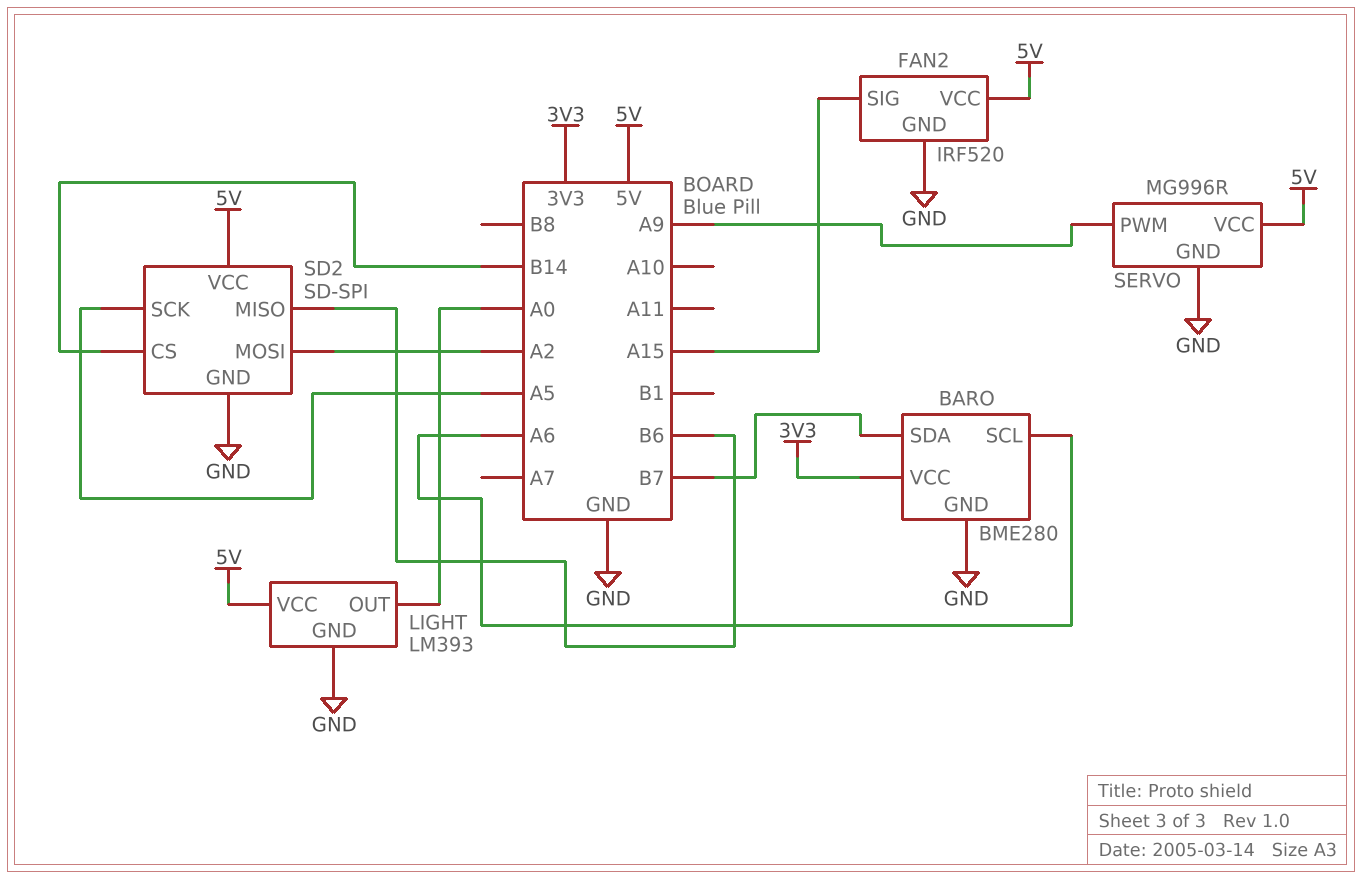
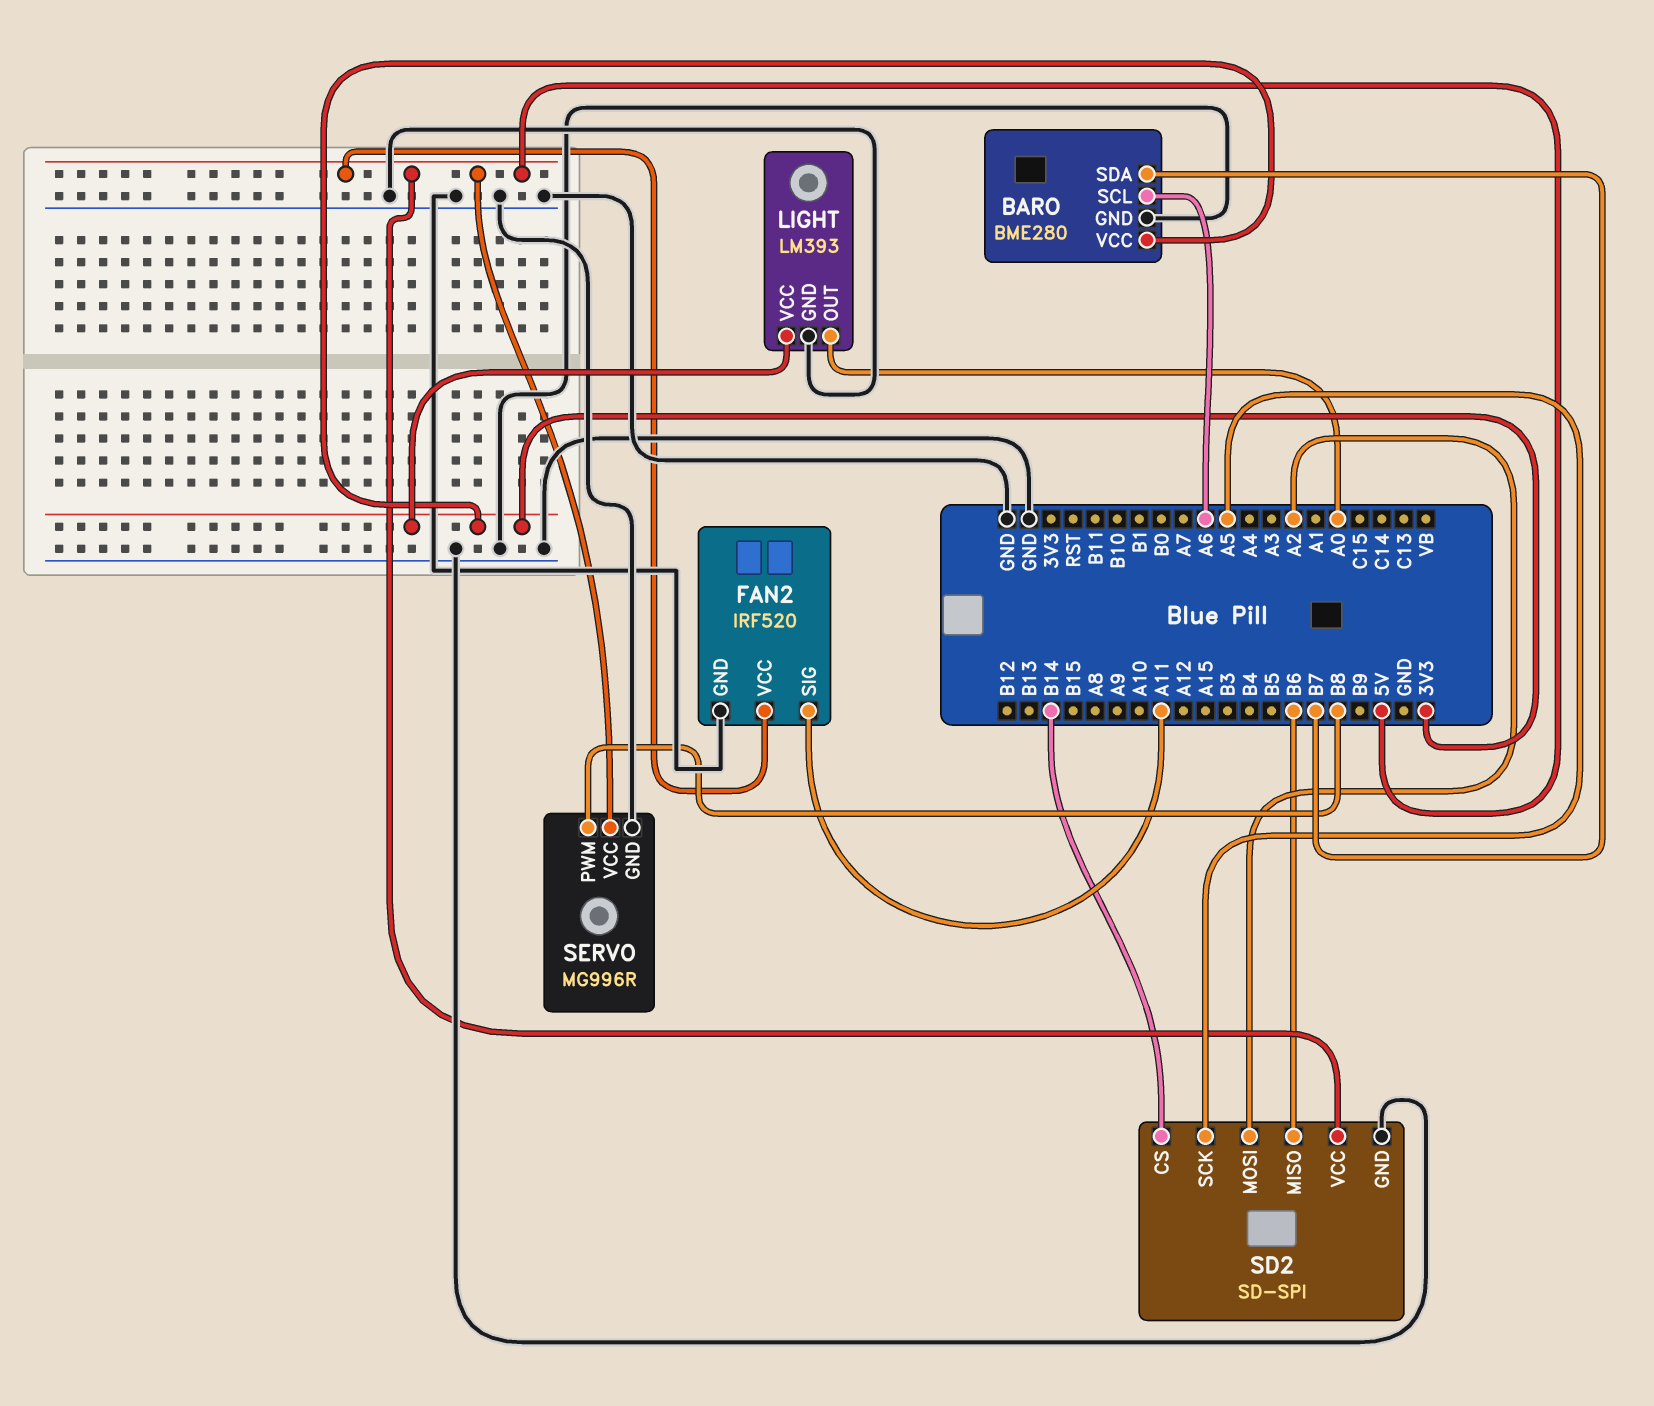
FAN2 pin SIG: A15 -> A11
LIGHT pin VCC: 5V -> 3V3
SERVO pin PWM: A9 -> B8

